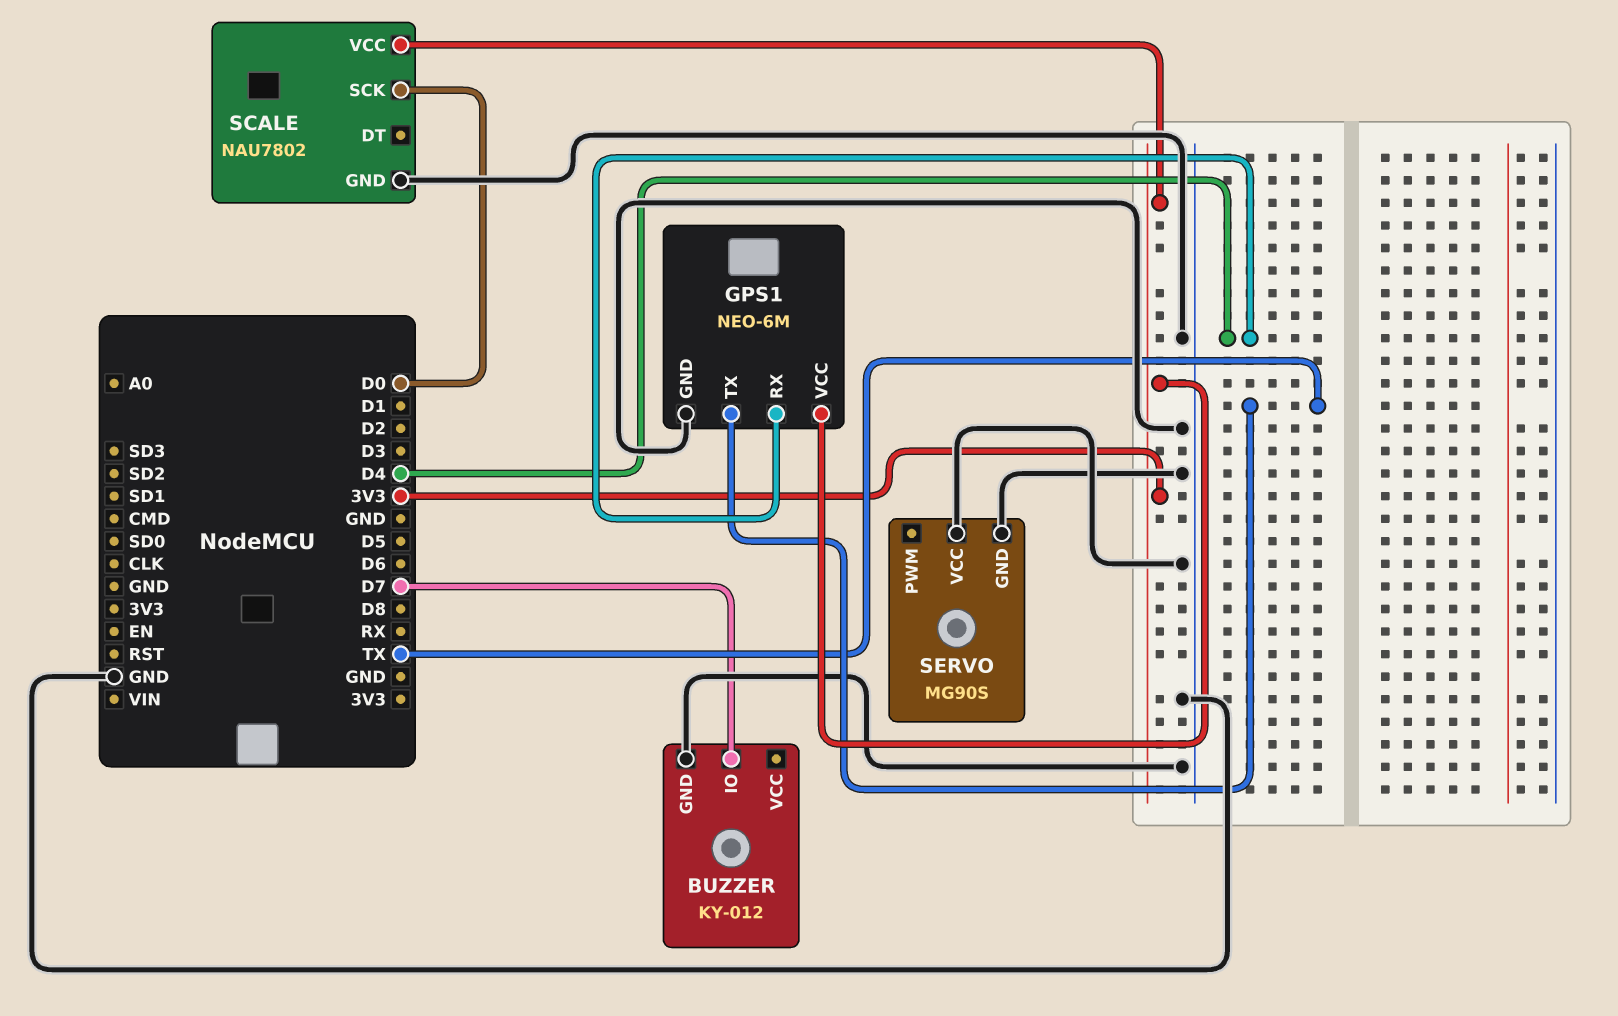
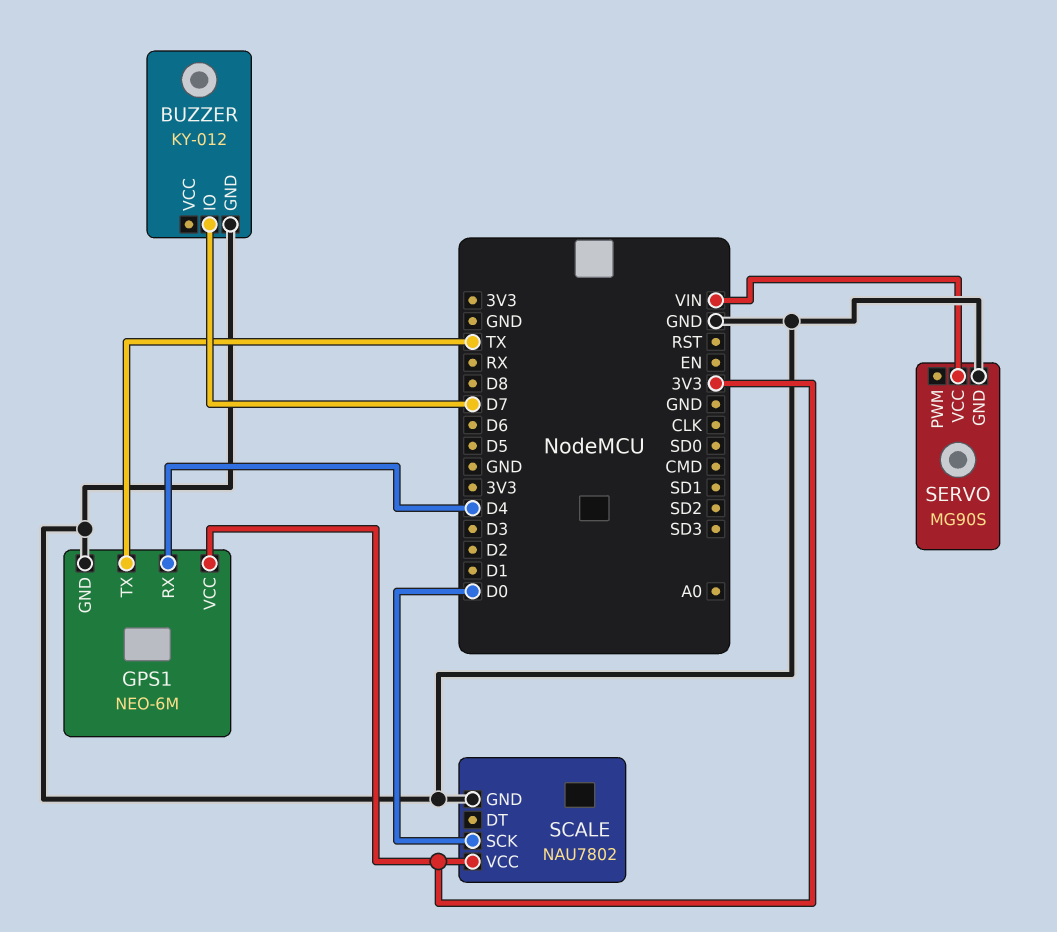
SERVO pin VCC: GND -> VIN

